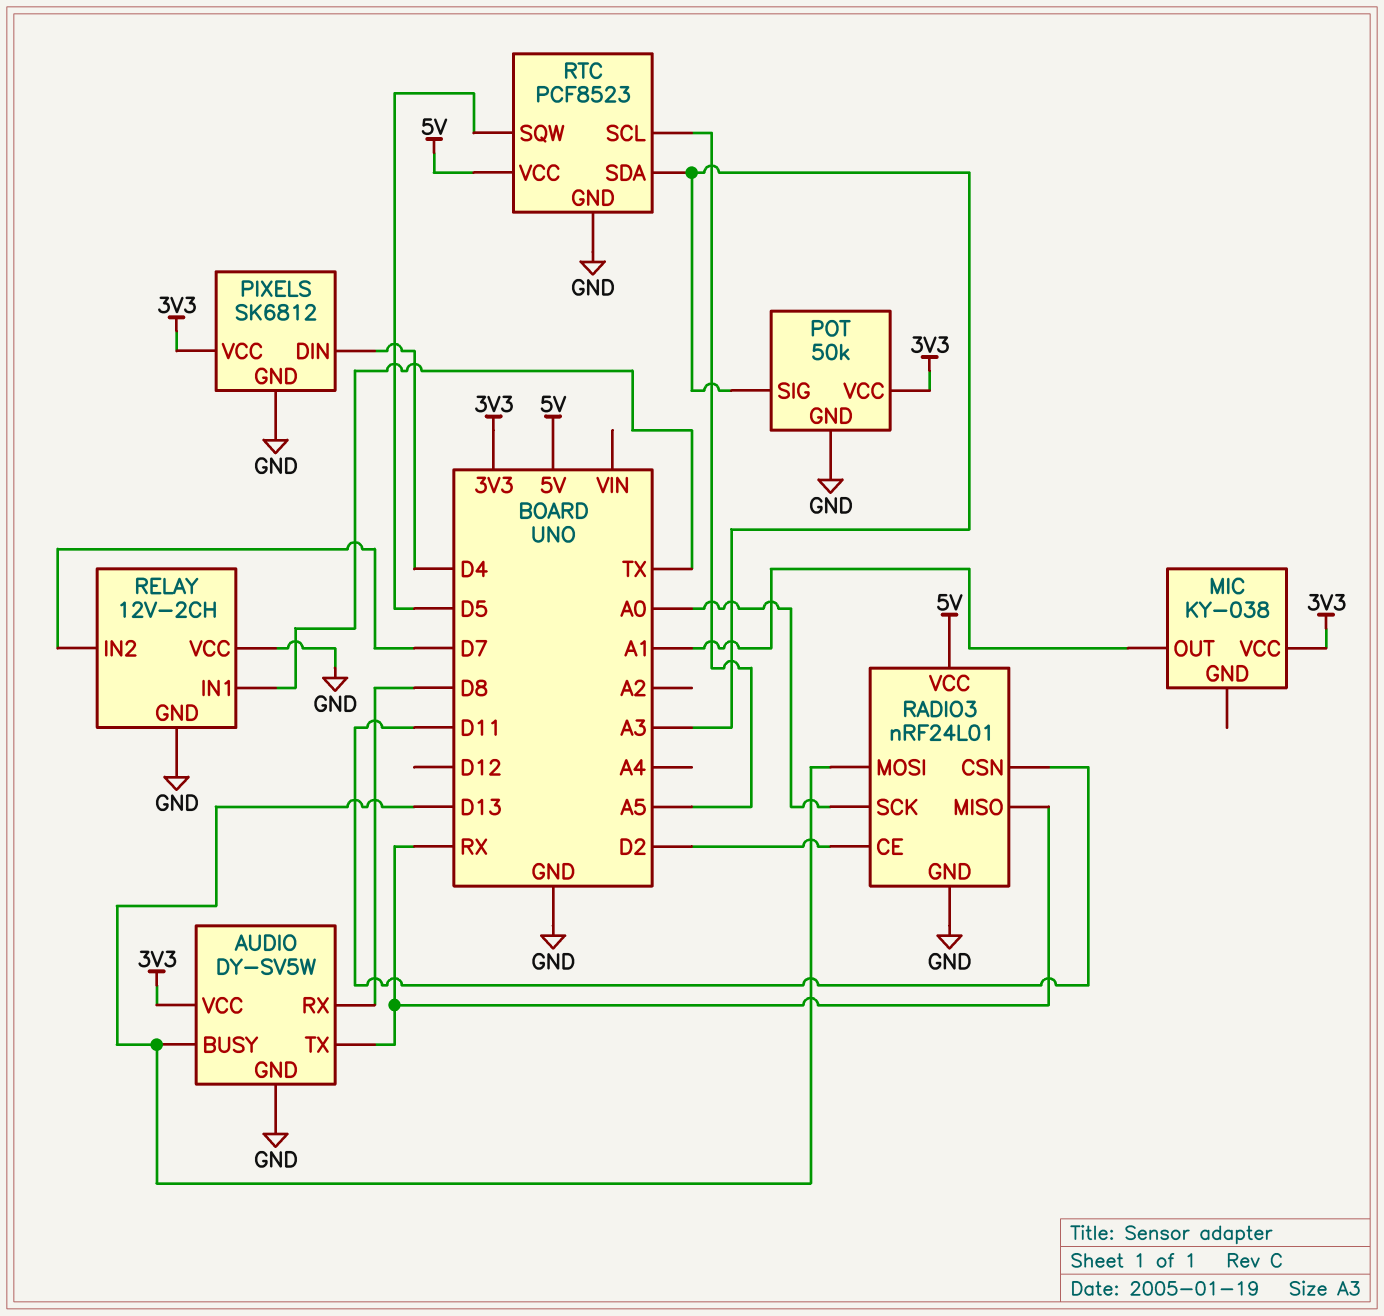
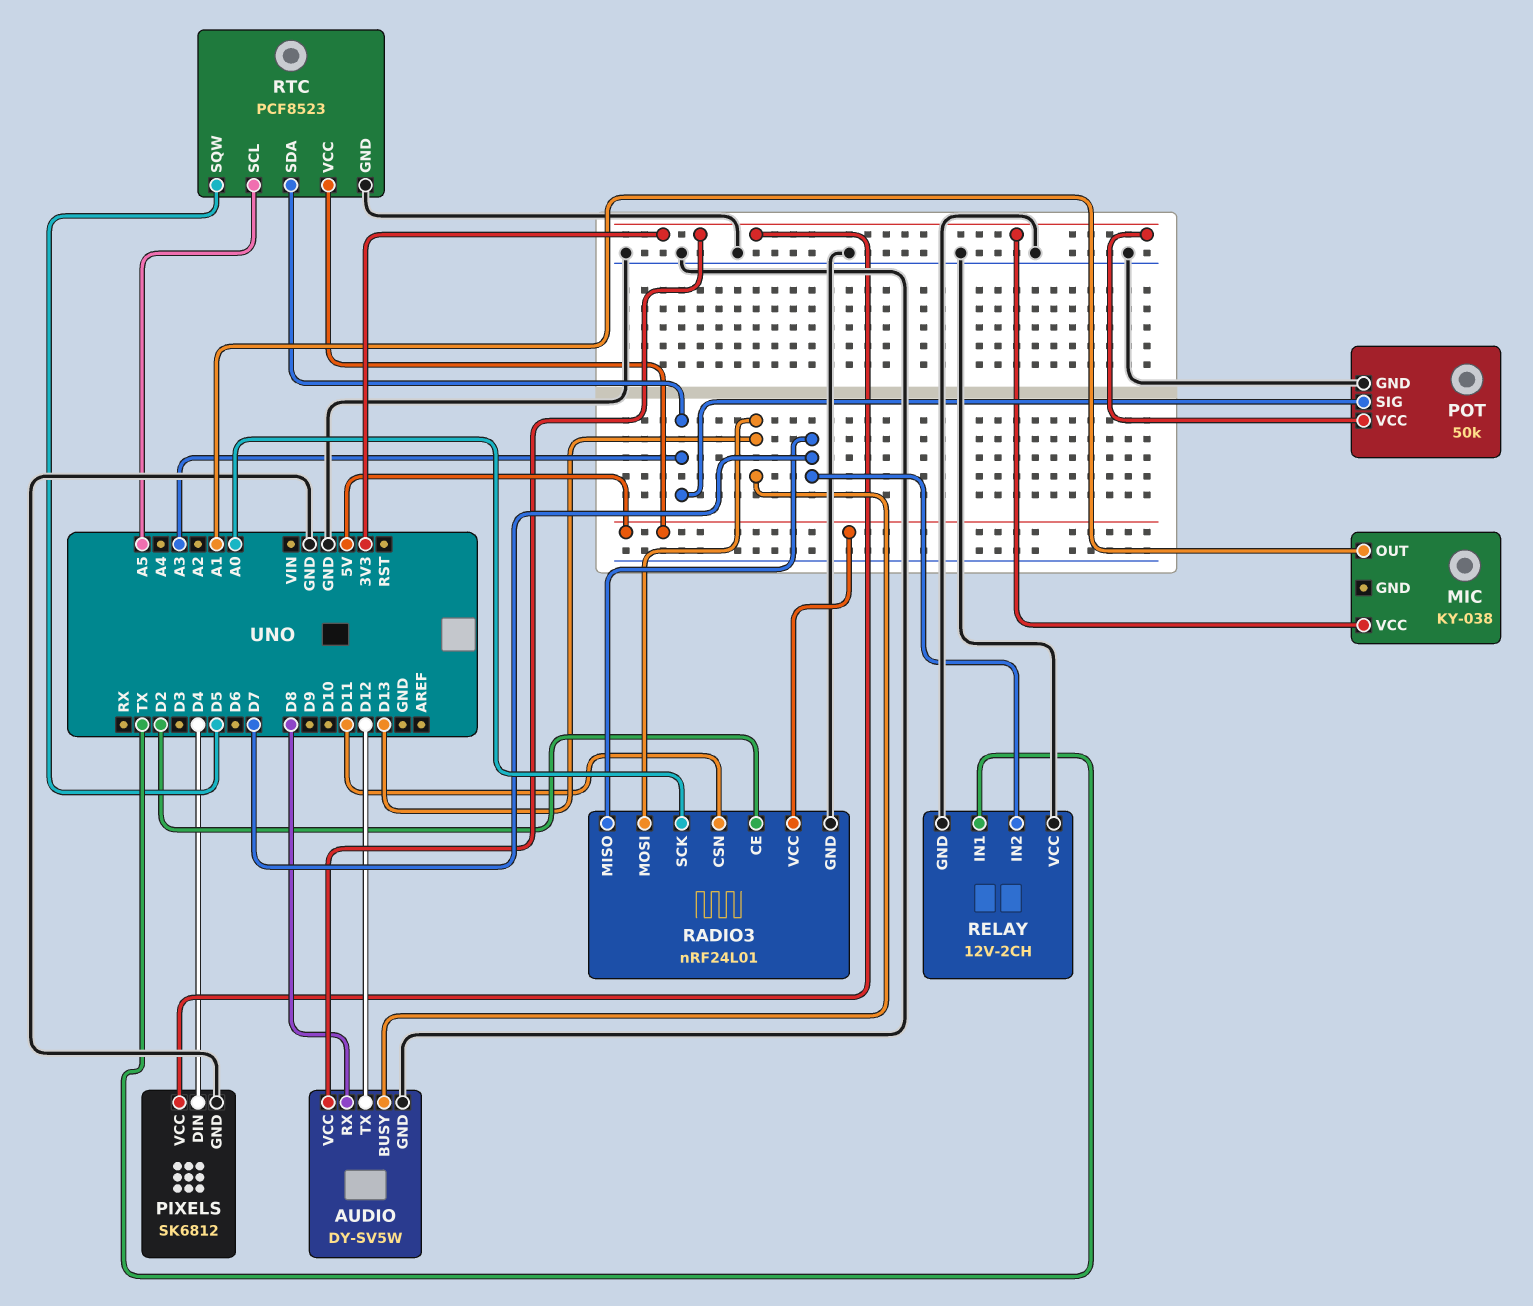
AUDIO pin TX: RX -> D12
RADIO3 pin MISO: RX -> D7

